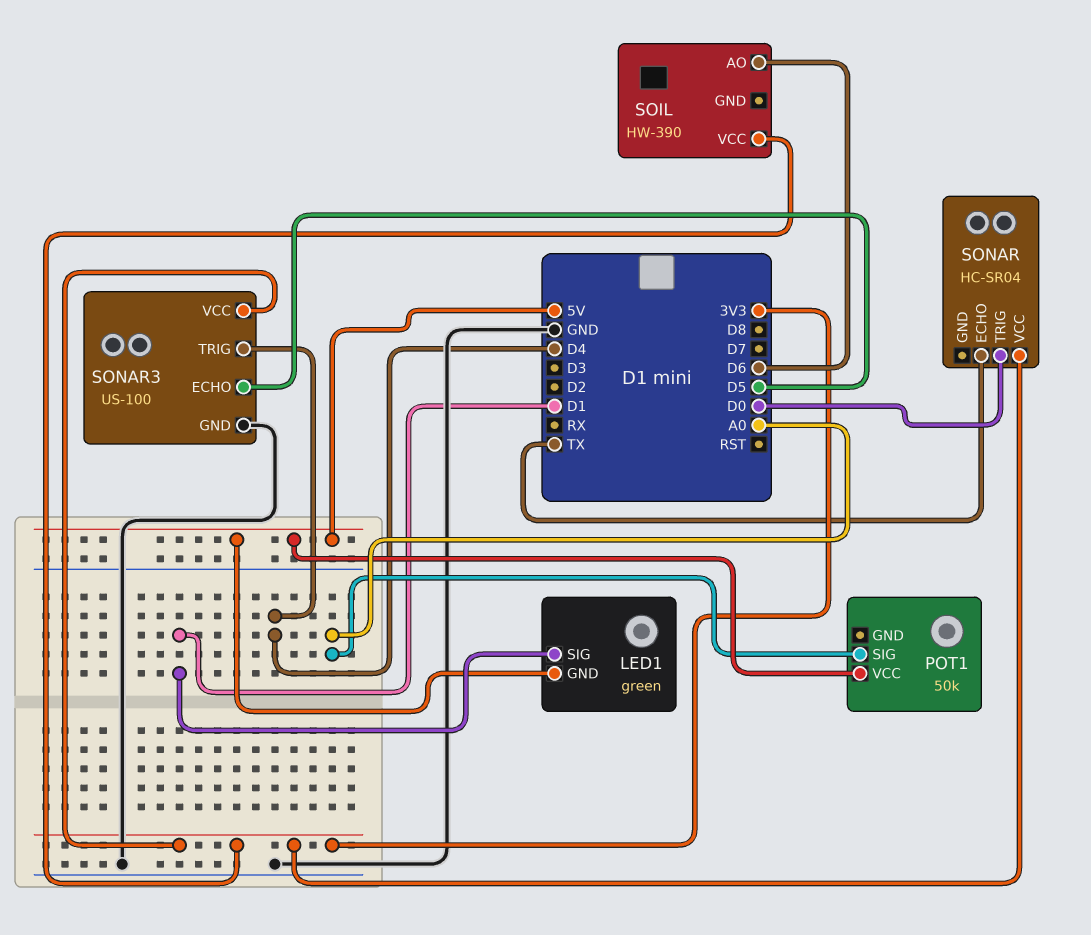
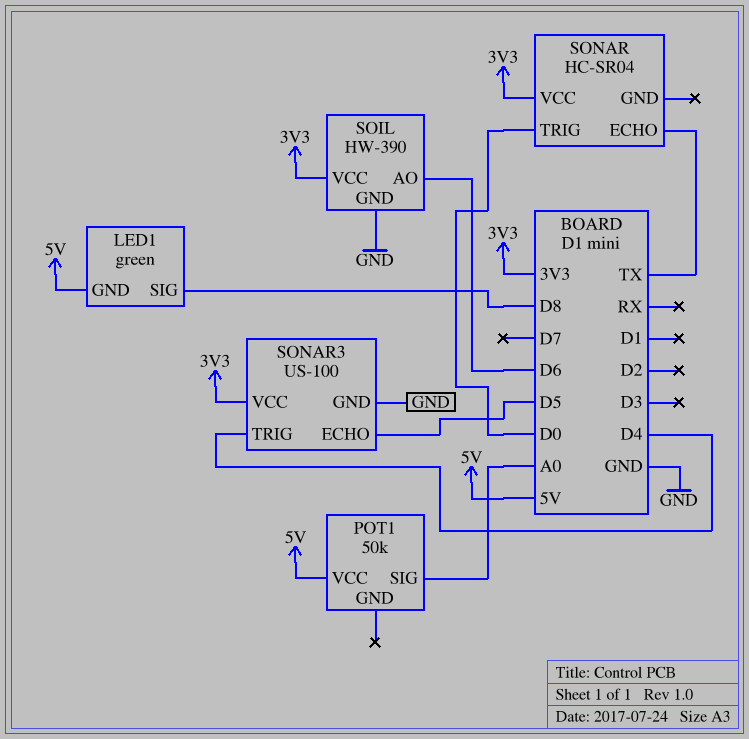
LED1 pin SIG: D1 -> D8
SOIL pin GND: none -> GND

